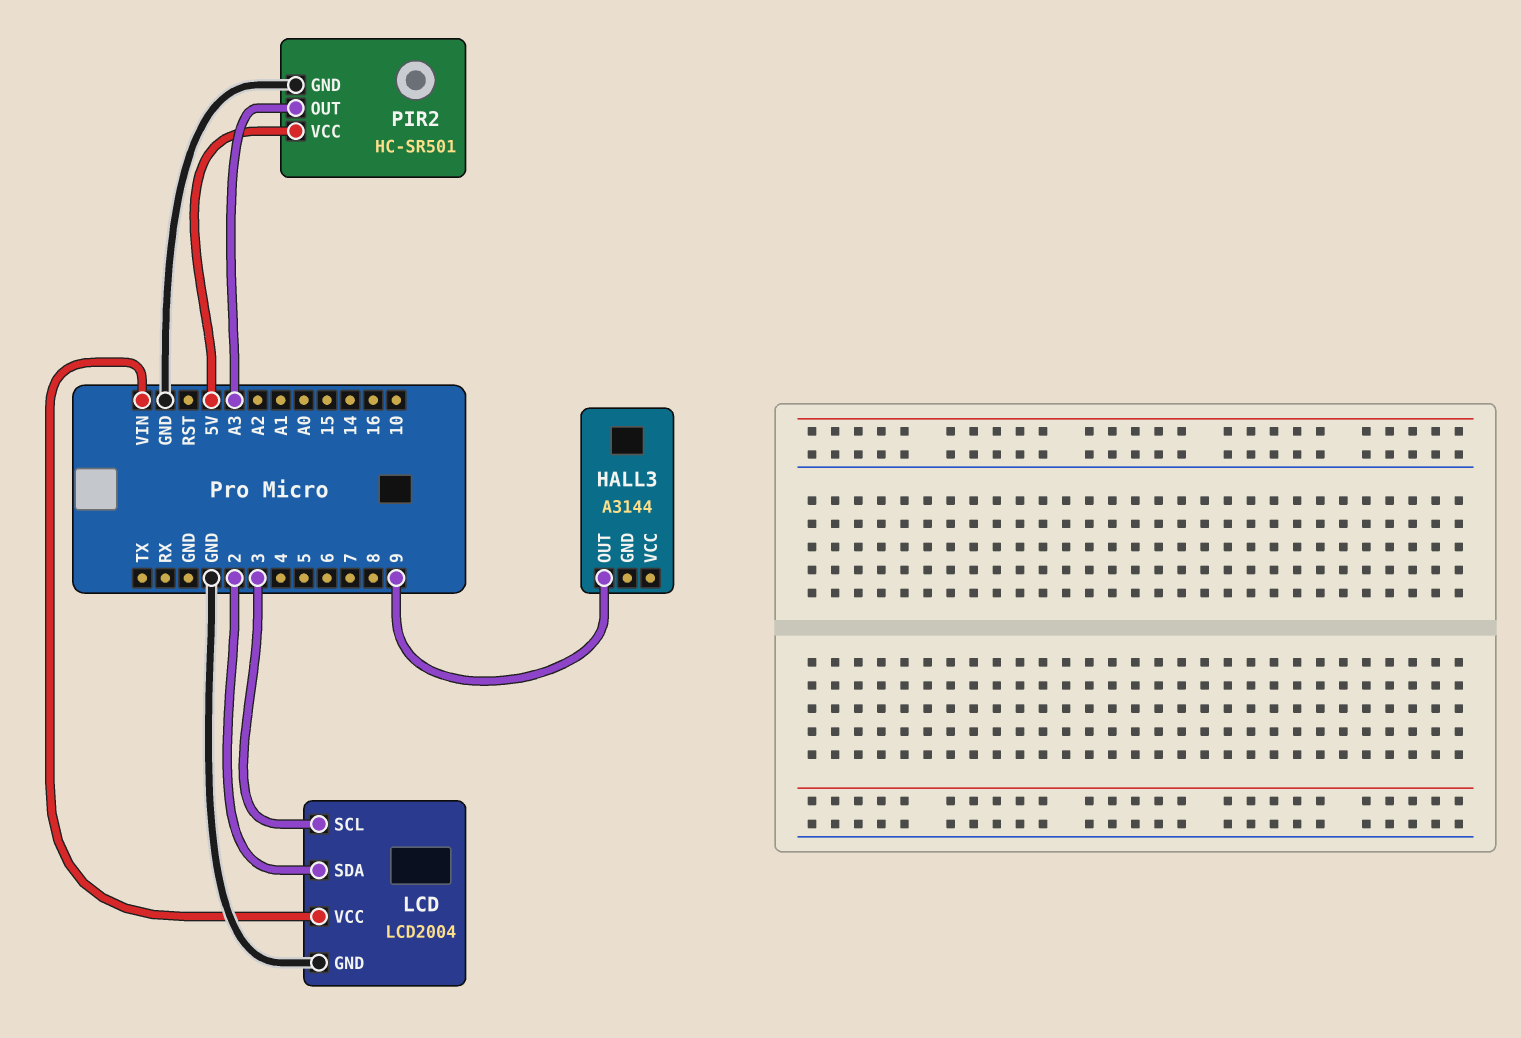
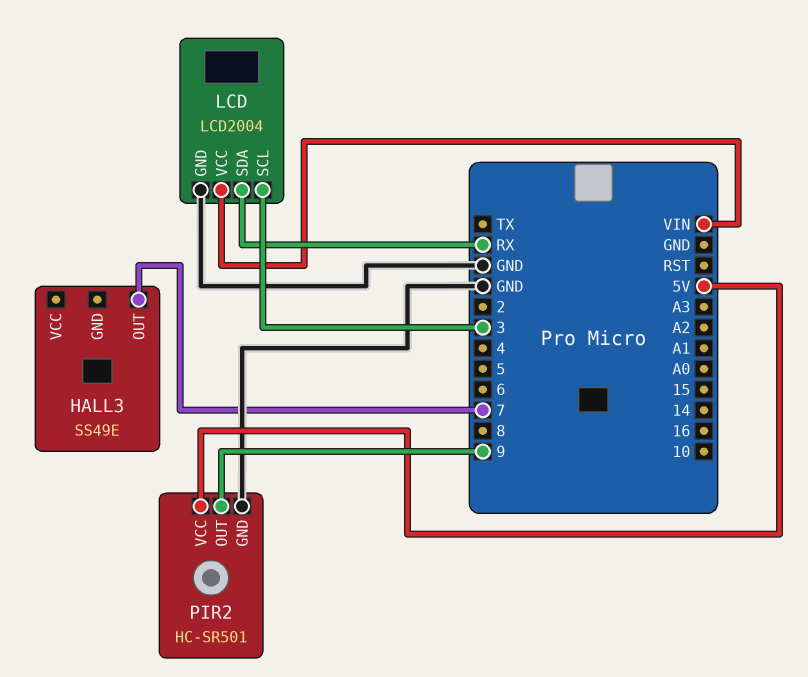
HALL3: A3144 -> SS49E
HALL3 pin OUT: 9 -> 7
LCD pin SDA: 2 -> RX
PIR2 pin OUT: A3 -> 9

